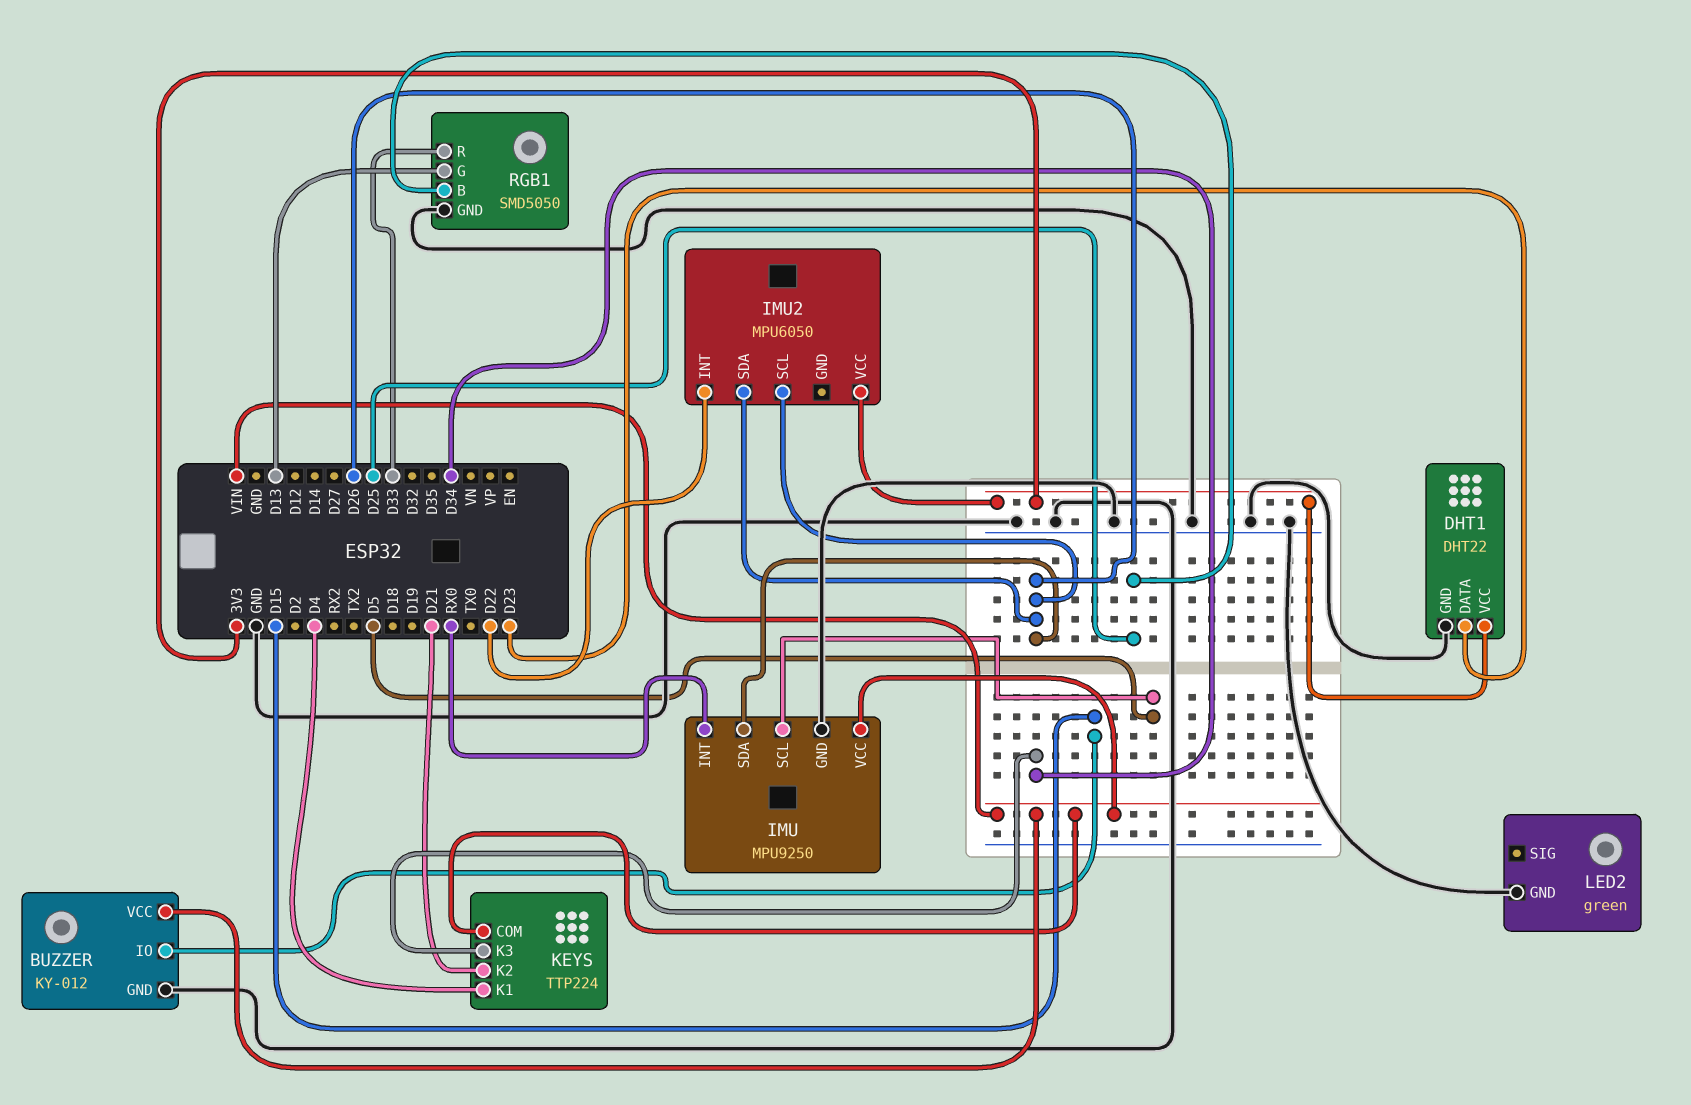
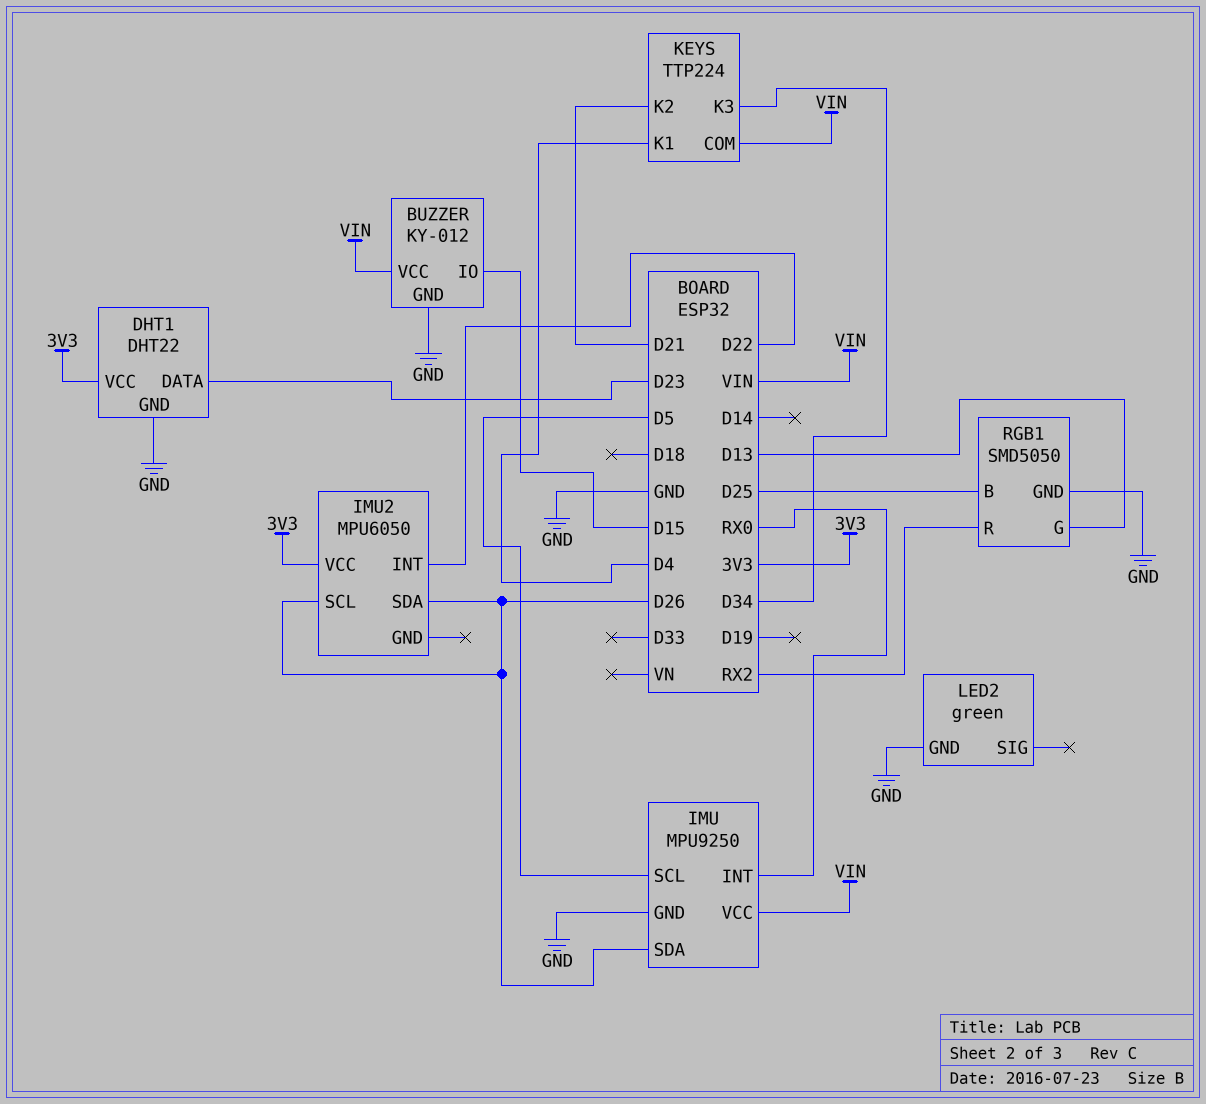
RGB1 pin R: D33 -> RX2

